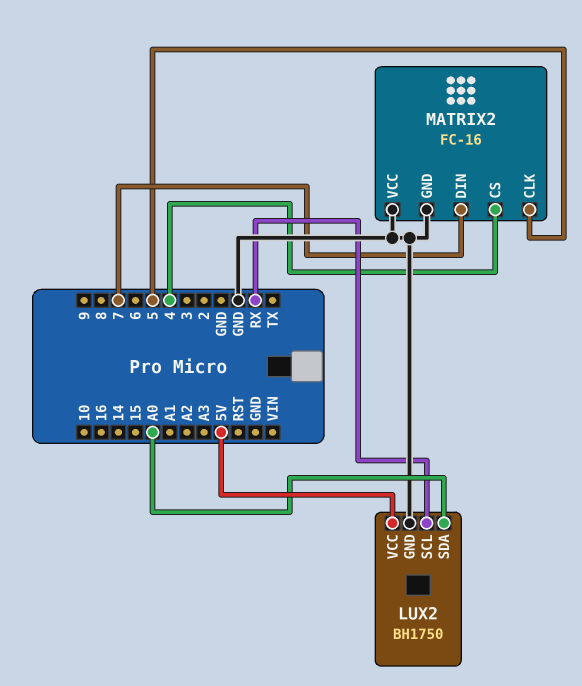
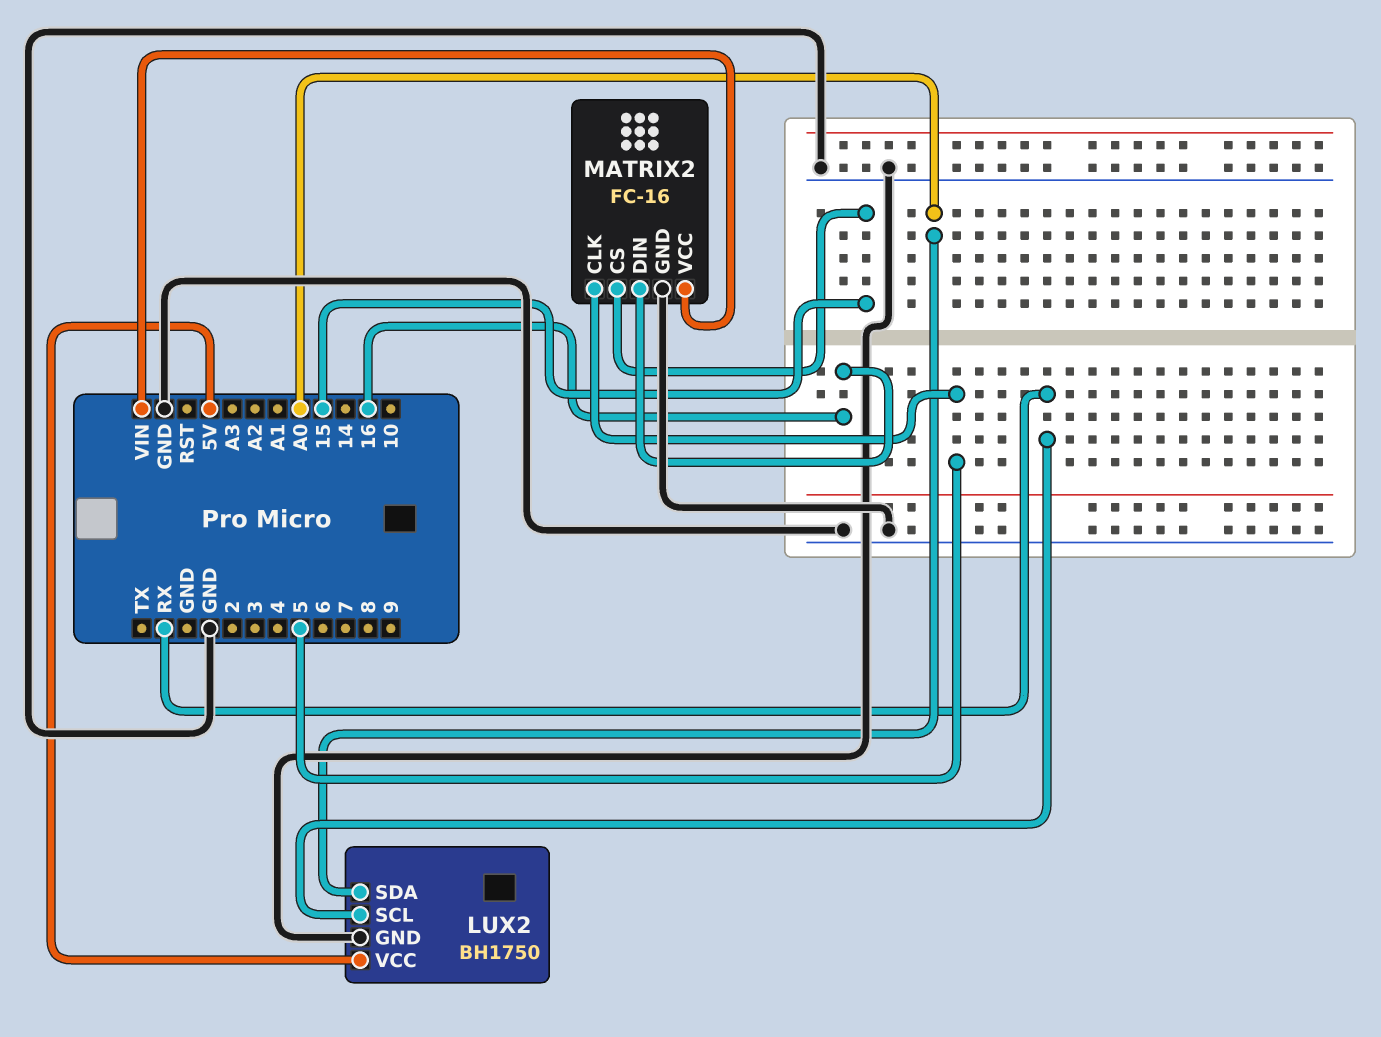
MATRIX2 pin CS: 4 -> 15
MATRIX2 pin DIN: 7 -> 16
MATRIX2 pin VCC: GND -> VIN

